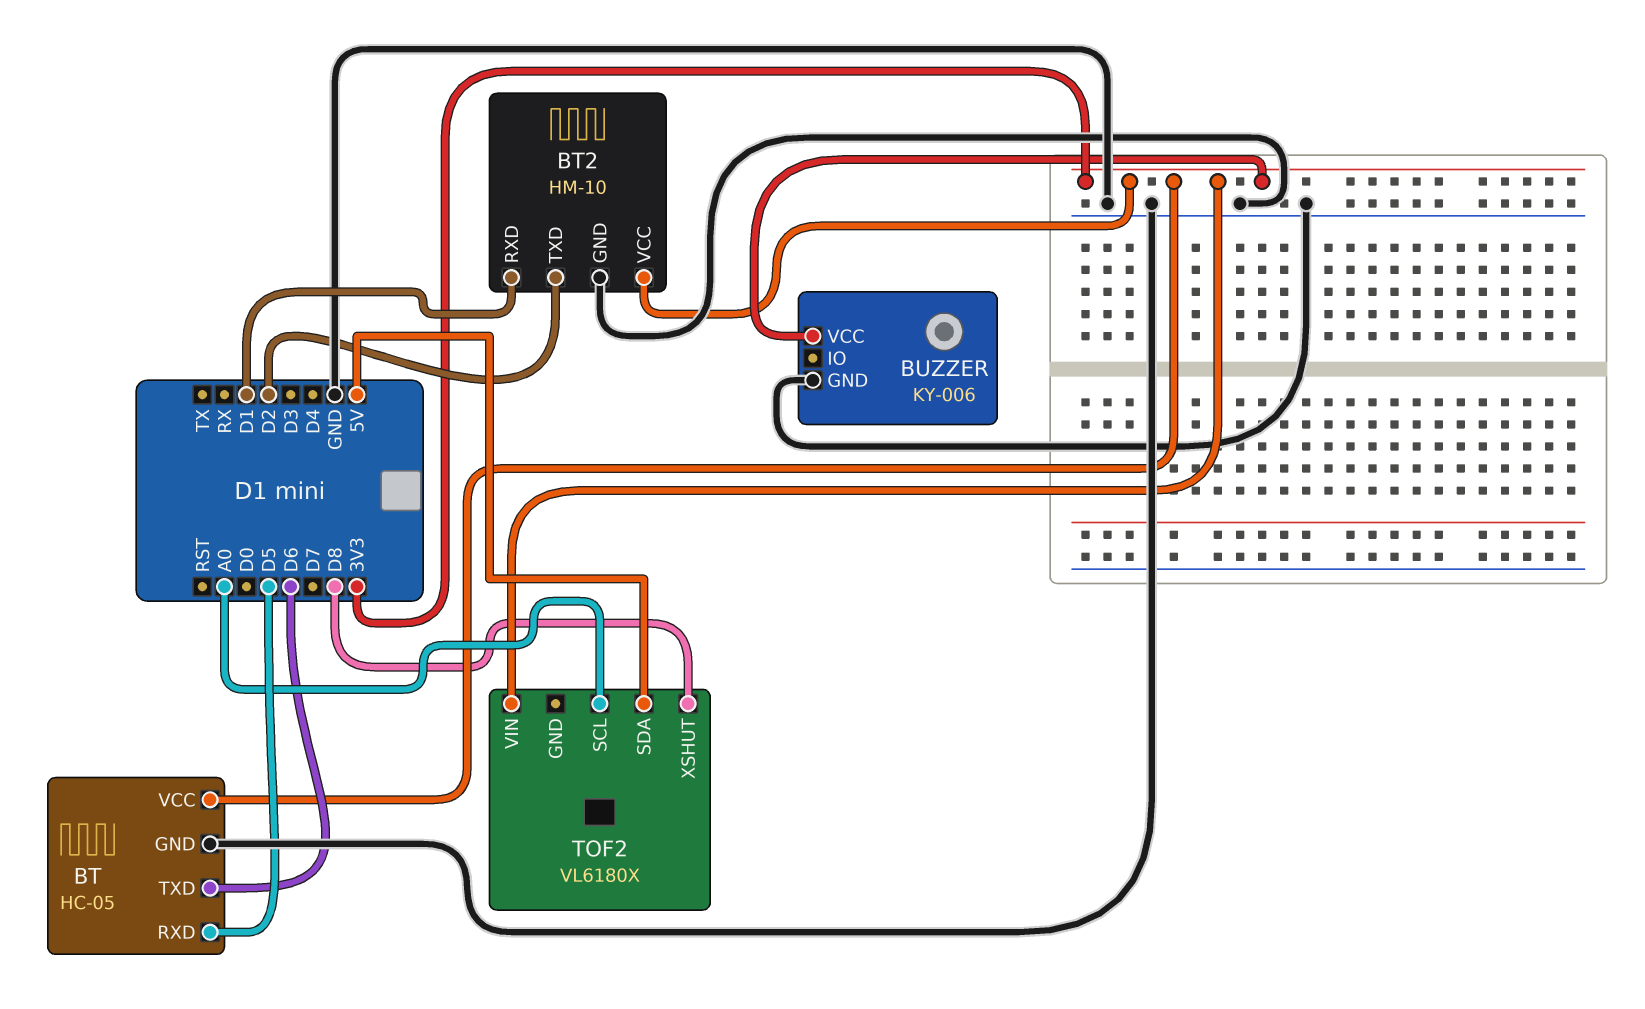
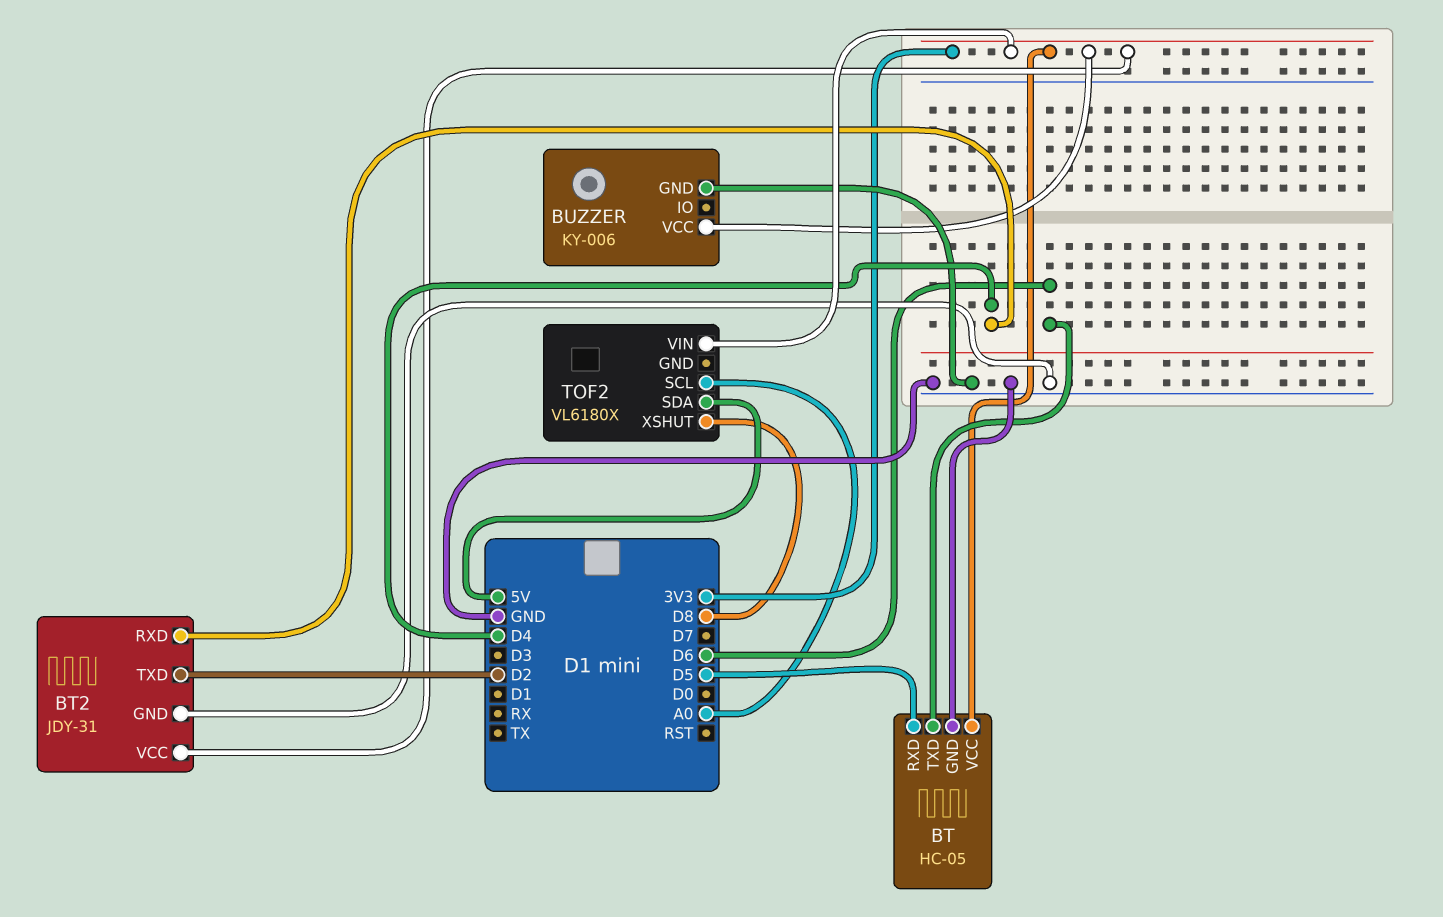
BT2: HM-10 -> JDY-31
BT2 pin RXD: D1 -> D4

